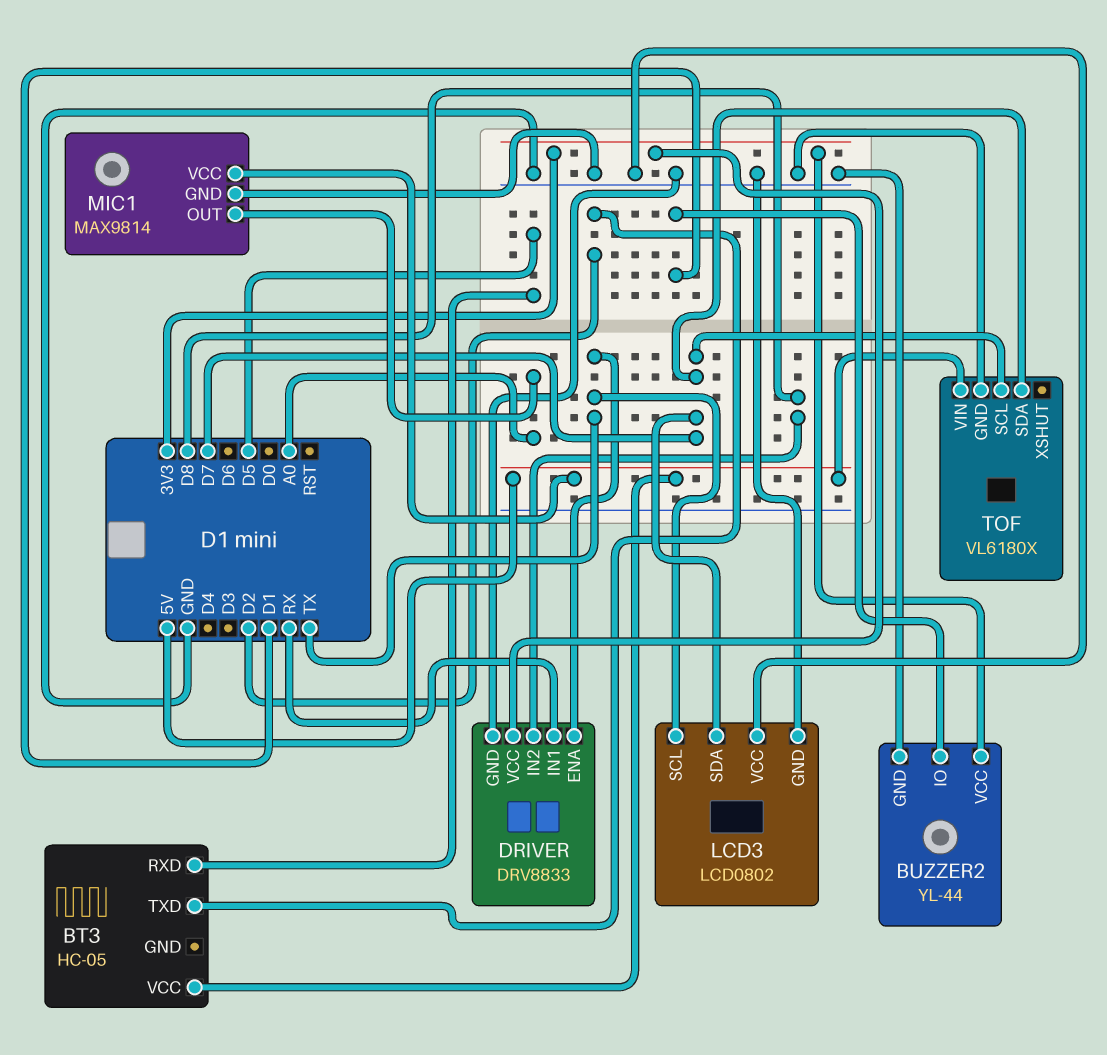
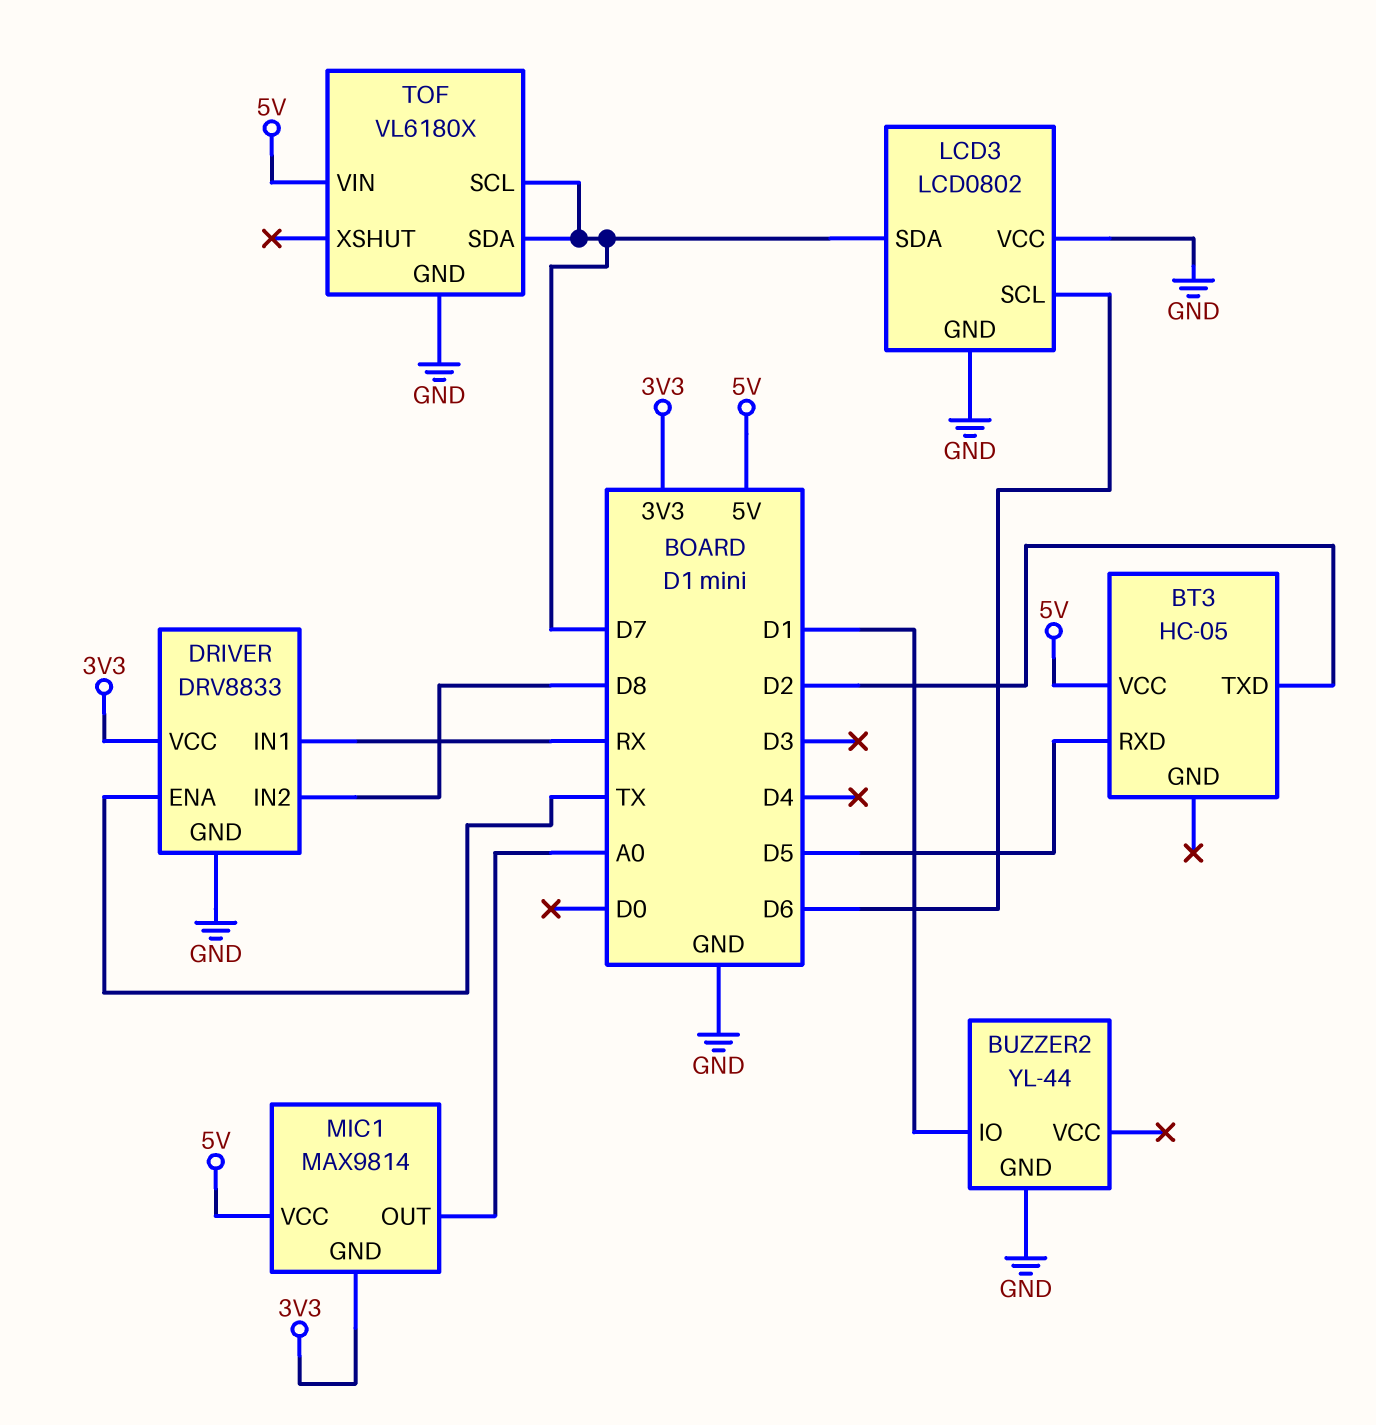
BUZZER2 pin VCC: 3V3 -> none
LCD3 pin SCL: TX -> D6
MIC1 pin GND: GND -> 3V3

